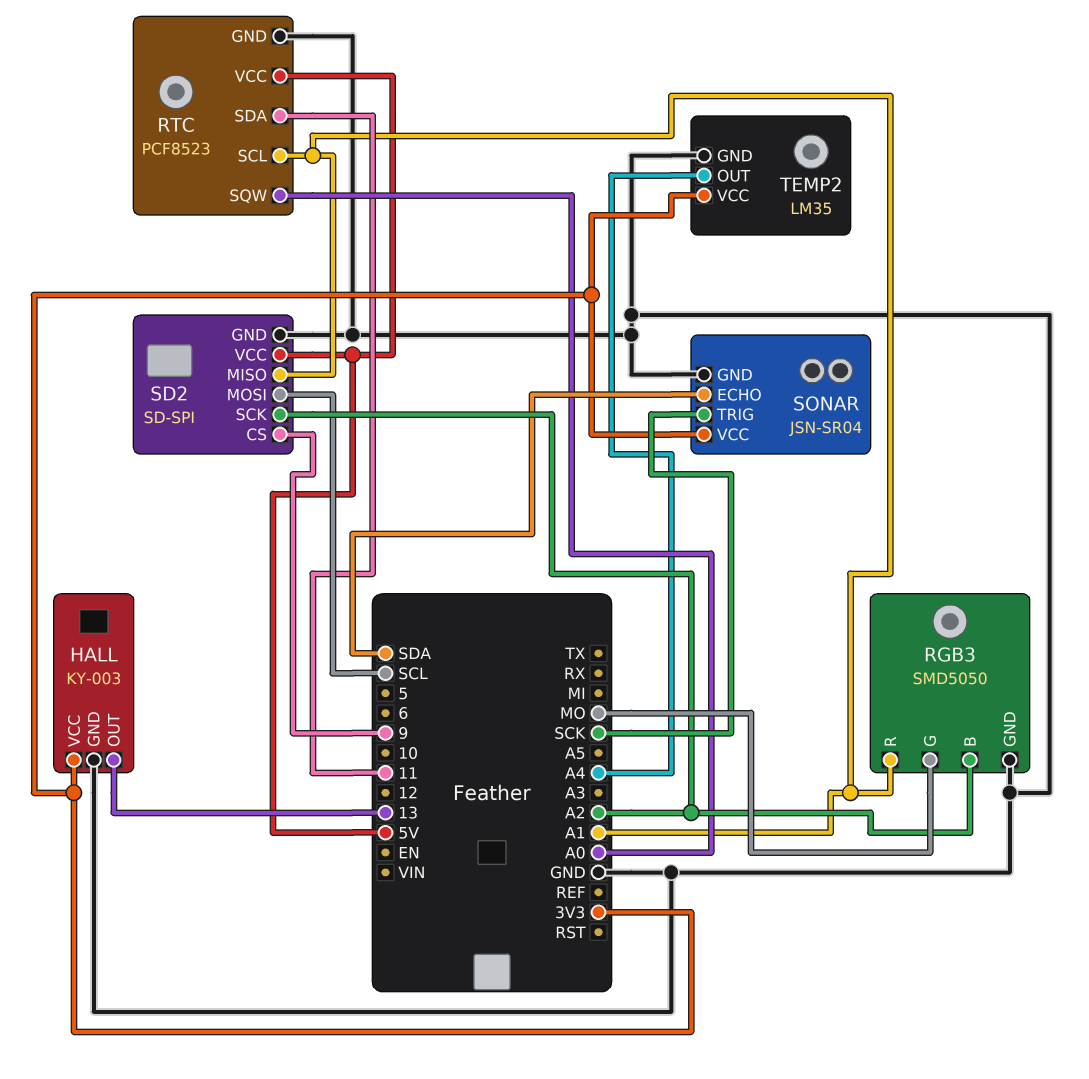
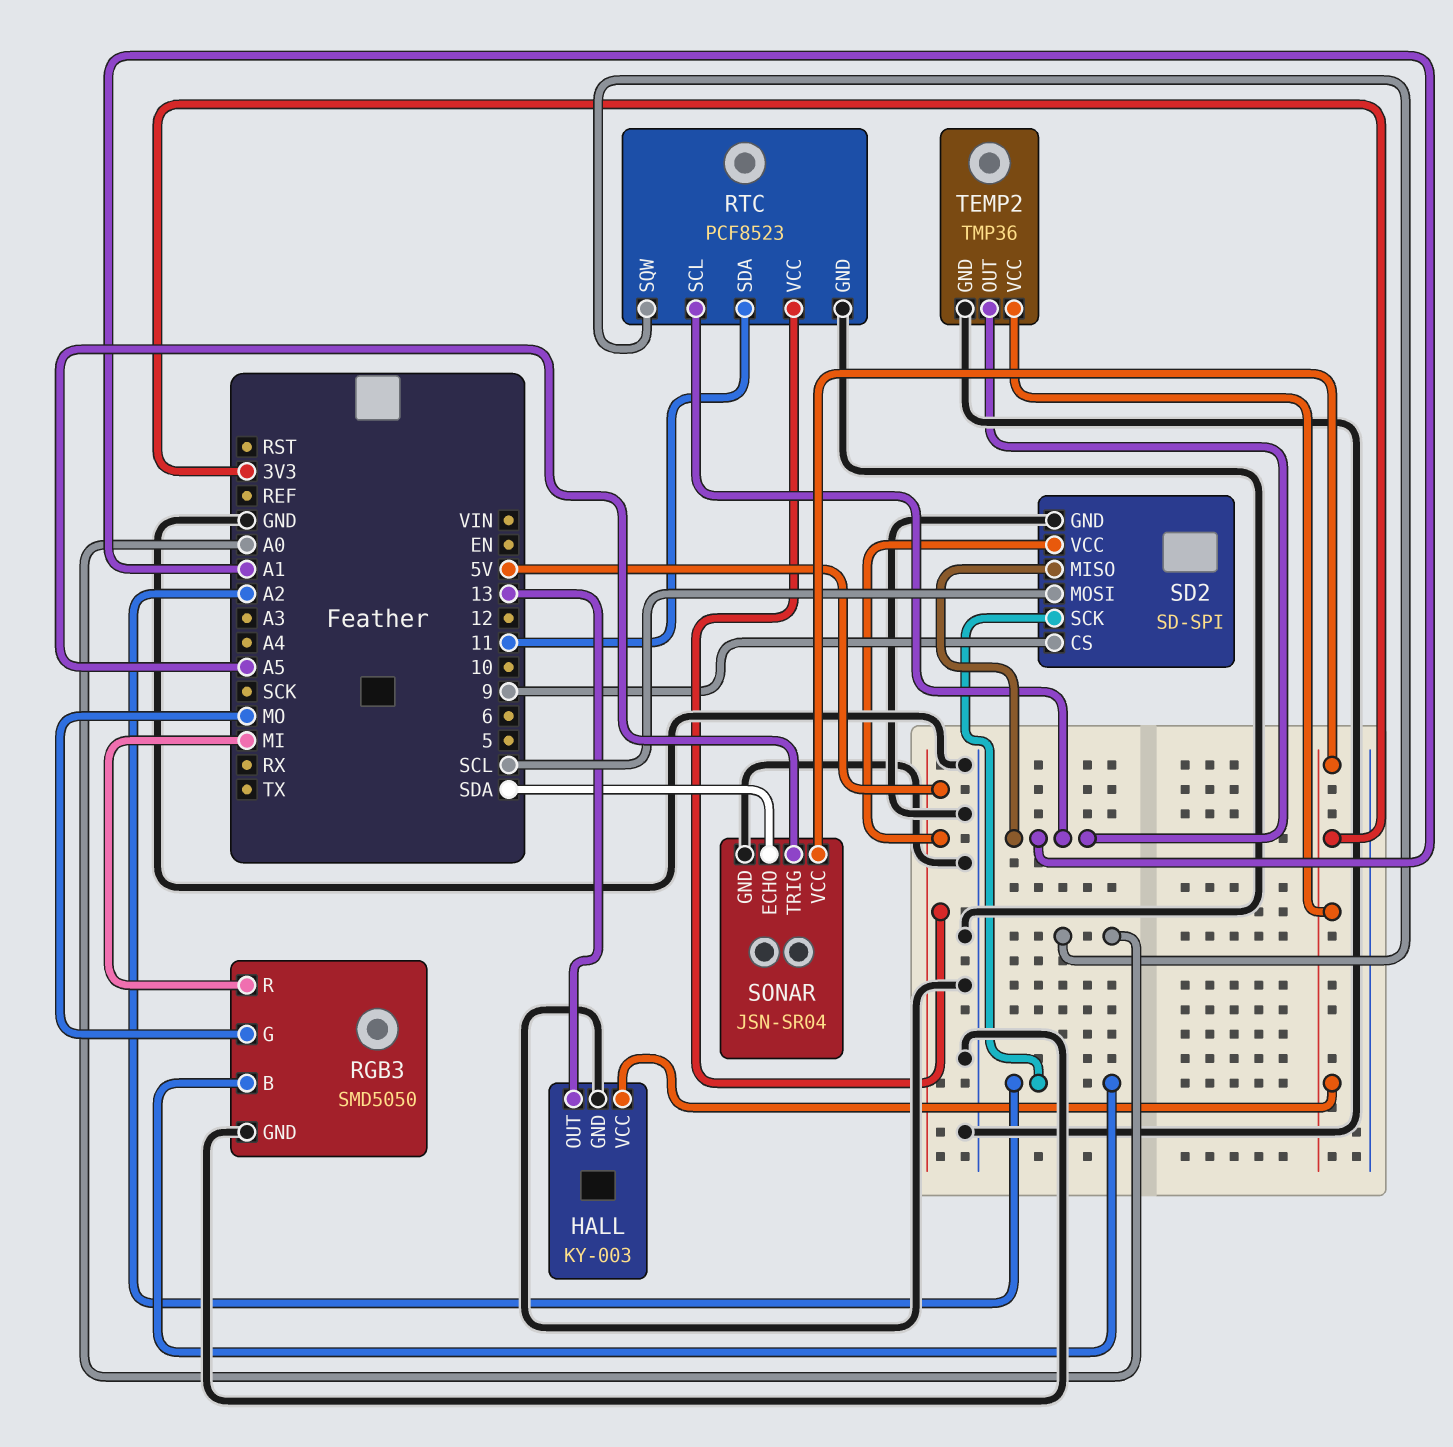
RGB3 pin R: A1 -> MI
SONAR pin TRIG: SCK -> A5
TEMP2: LM35 -> TMP36
TEMP2 pin OUT: A4 -> A1

